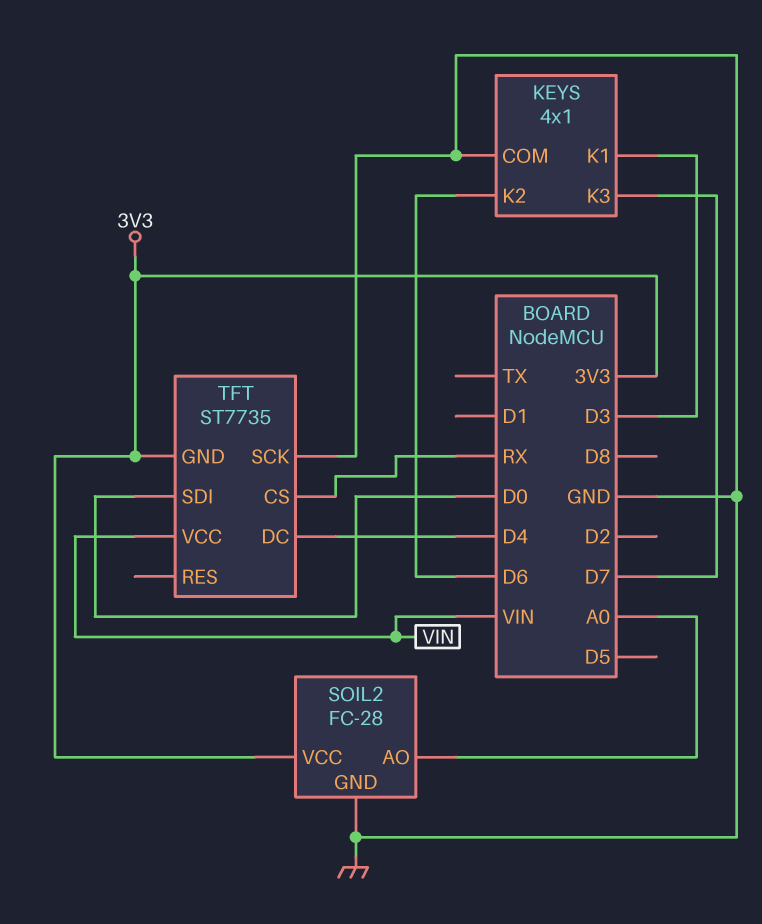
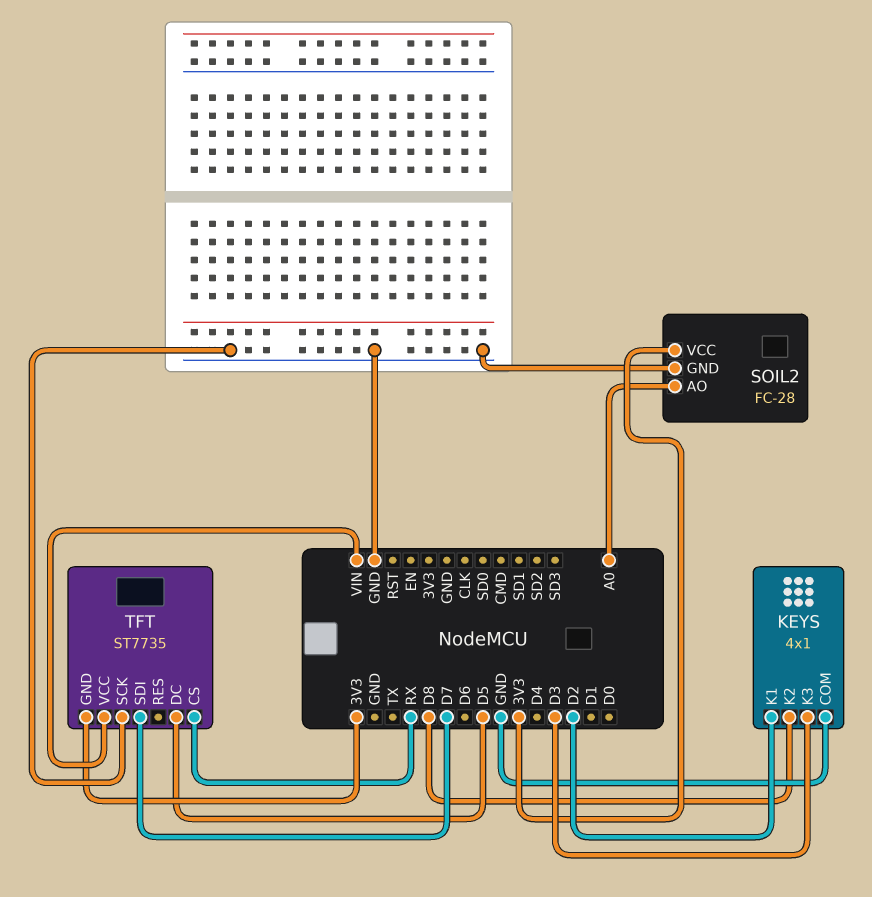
KEYS pin K1: D3 -> D2
KEYS pin K2: D6 -> D8
KEYS pin K3: D7 -> D3
TFT pin DC: D4 -> D5
TFT pin SDI: D0 -> D7

